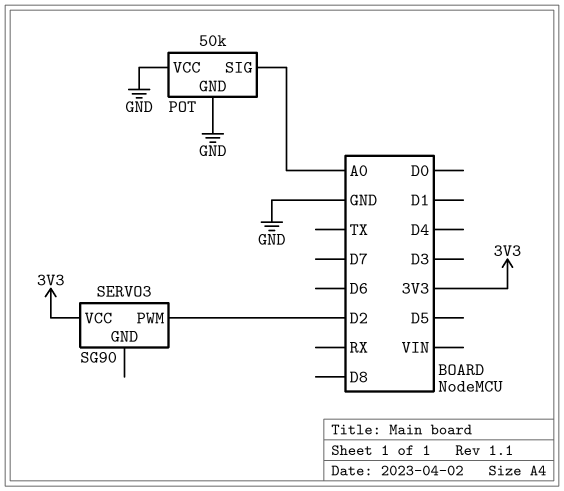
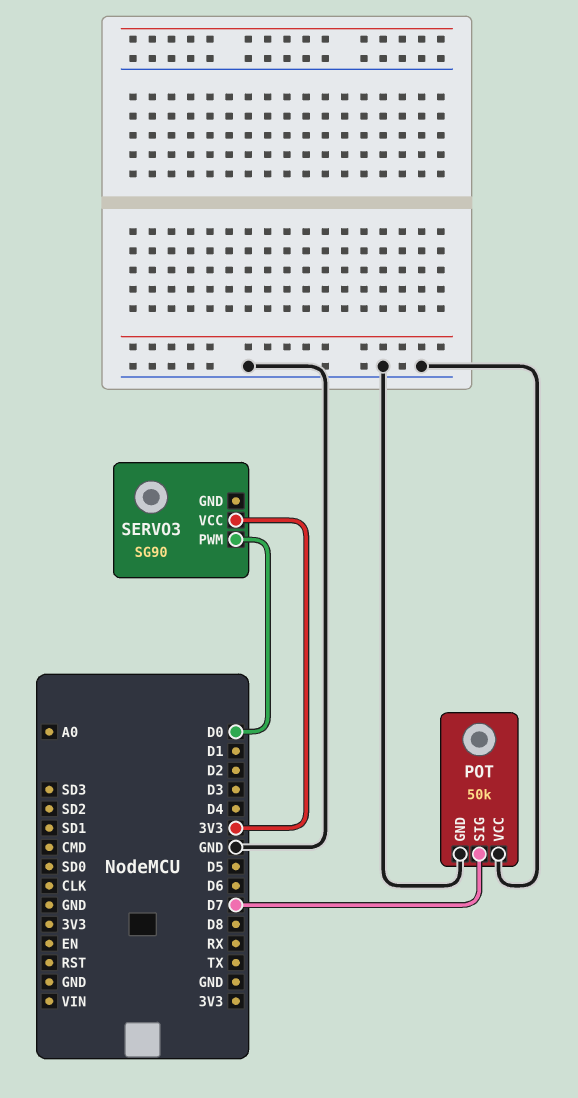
POT pin SIG: A0 -> D7
SERVO3 pin PWM: D2 -> D0

